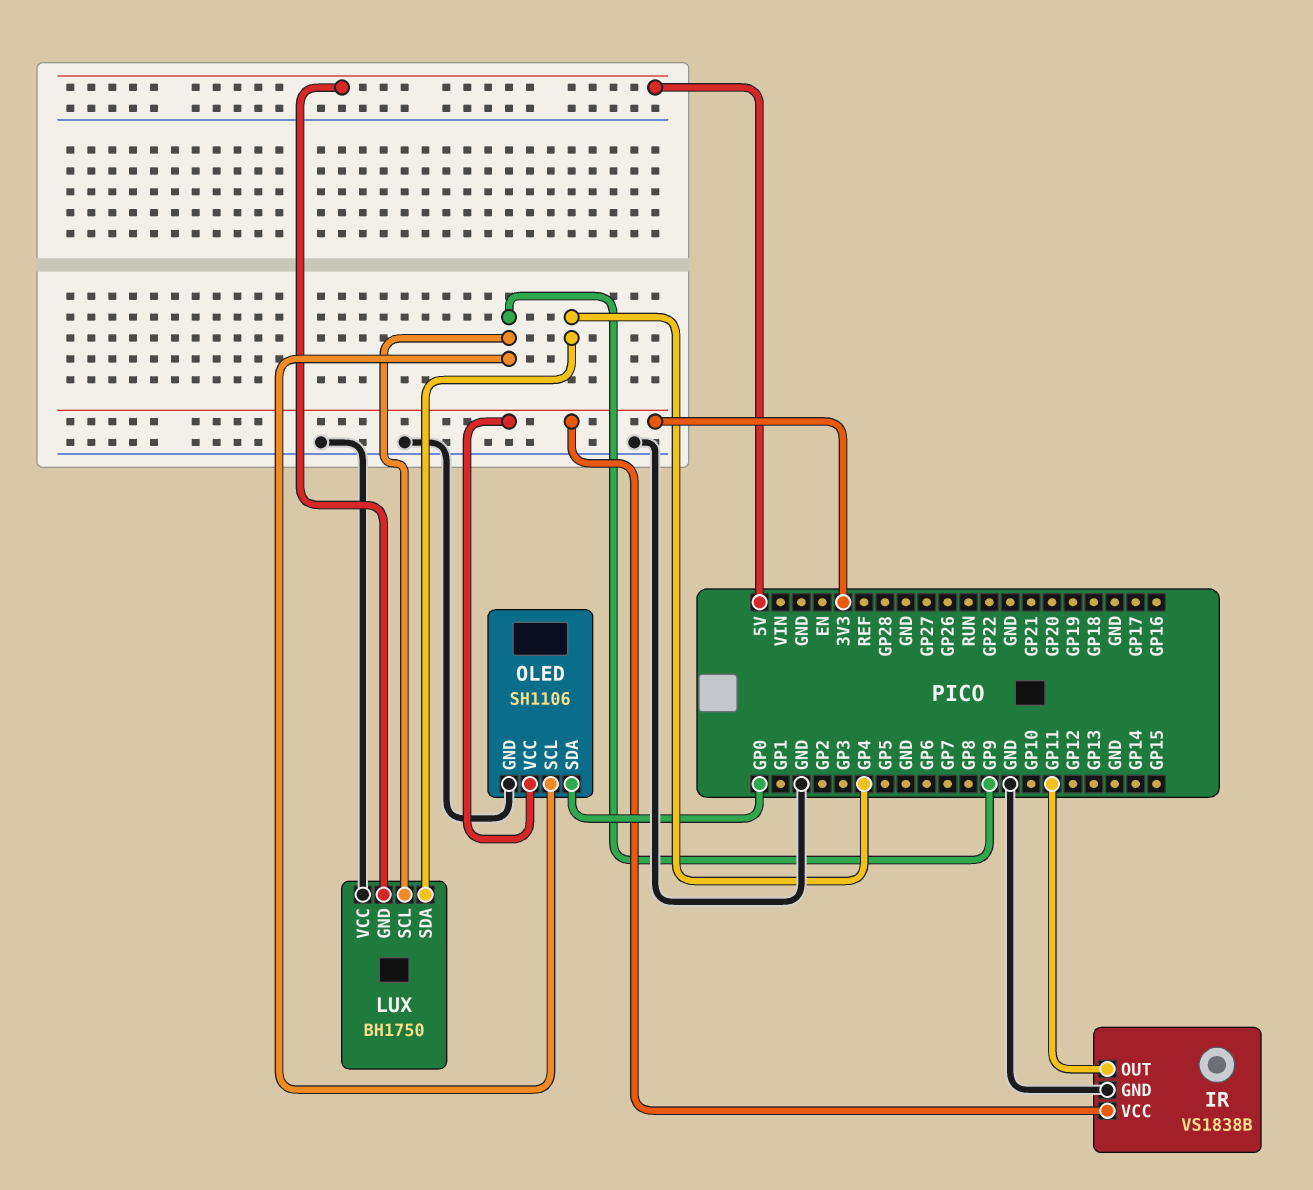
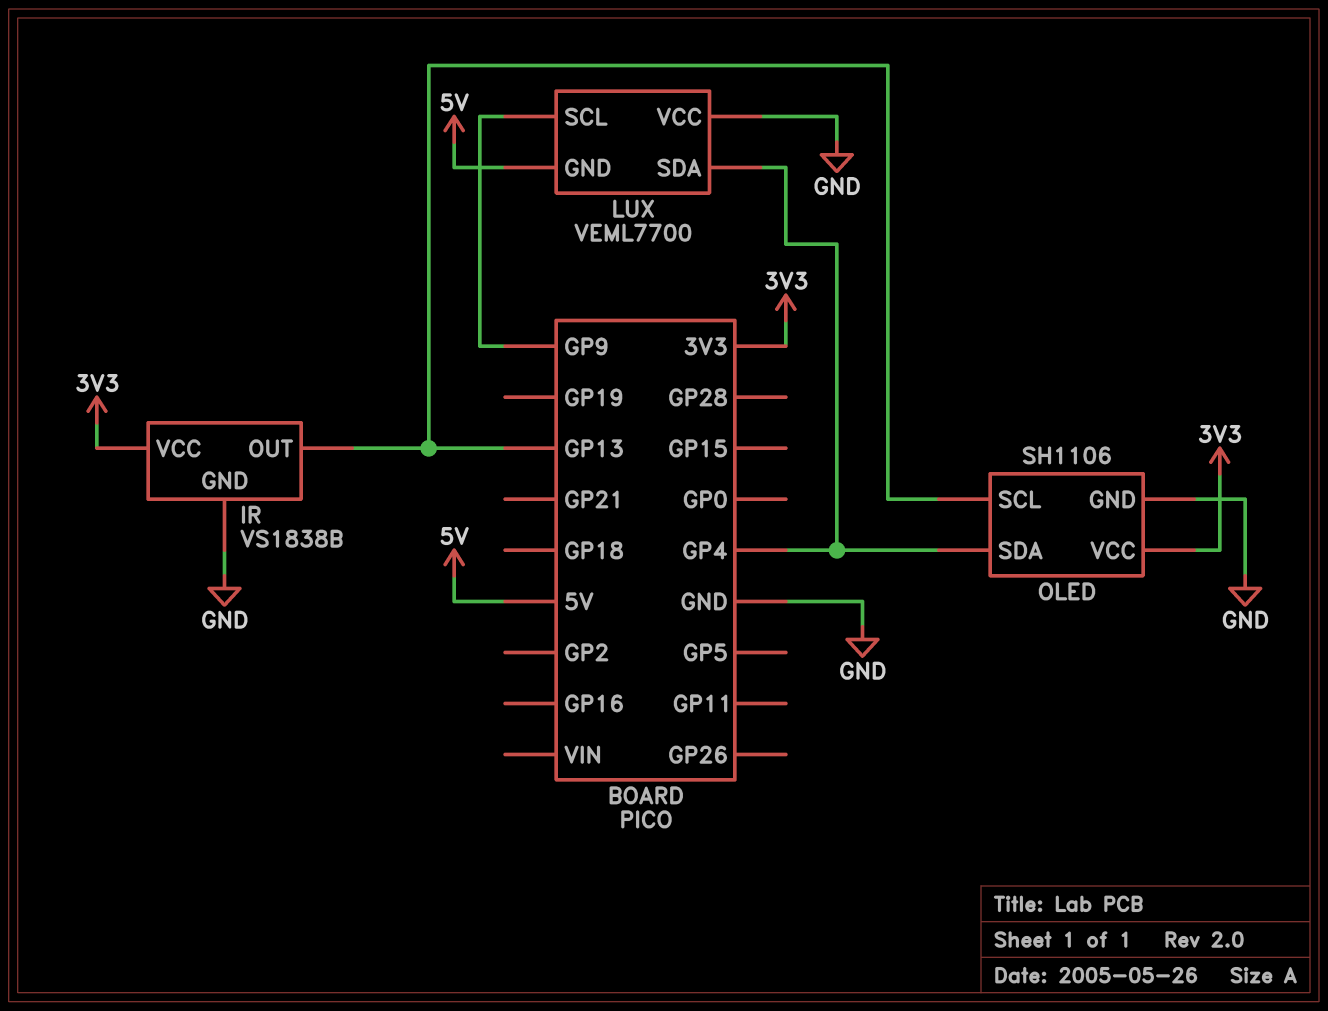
IR pin OUT: GP11 -> GP13
LUX: BH1750 -> VEML7700
OLED pin SCL: GP9 -> GP13
OLED pin SDA: GP0 -> GP4

